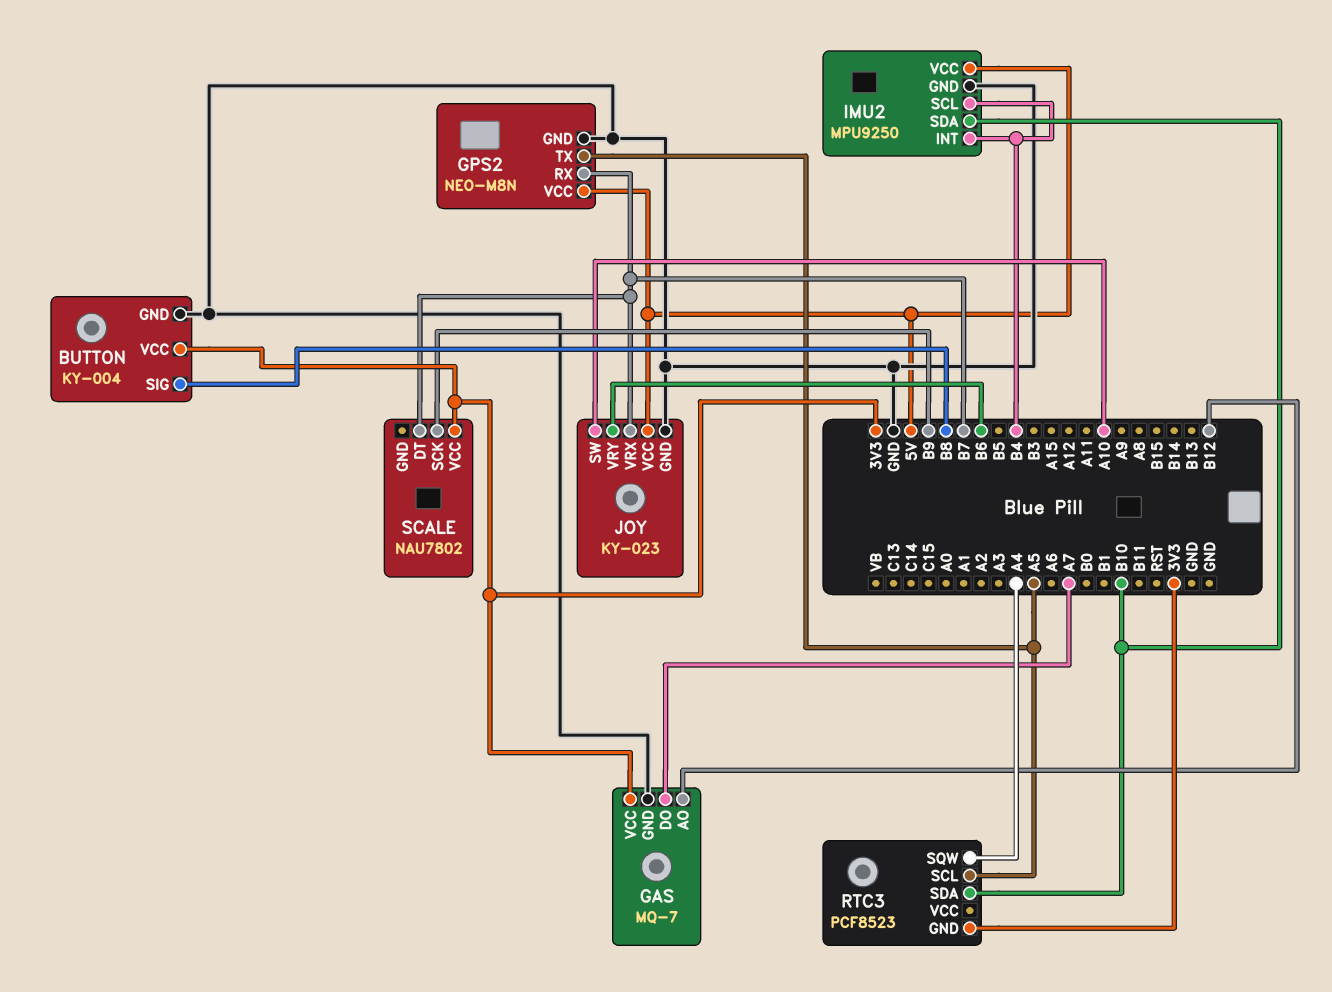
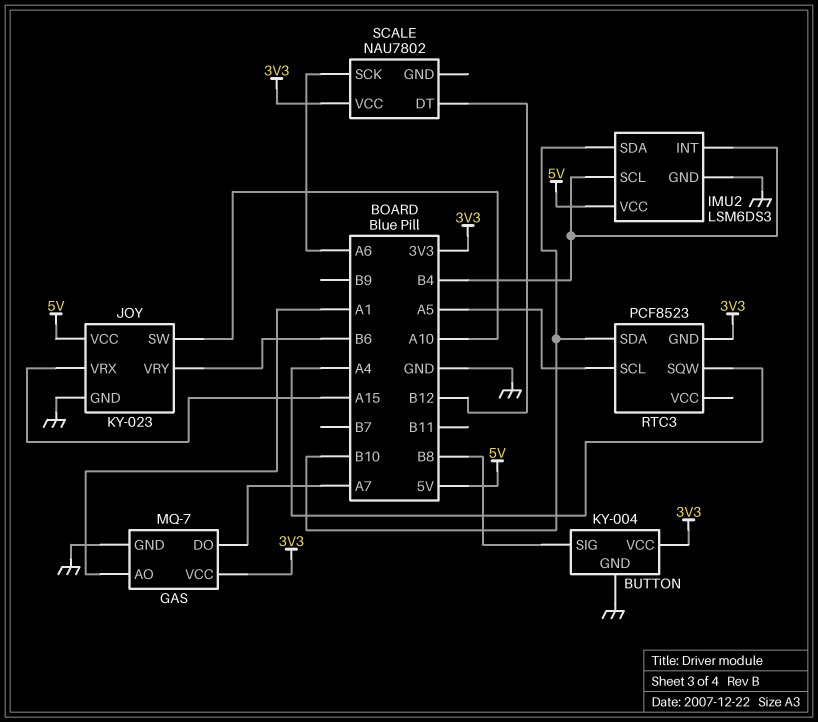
GAS pin AO: B12 -> A1
GPS2: NEO-M8N -> none
GPS2 pin GND: GND -> none
GPS2 pin RX: B7 -> none
GPS2 pin TX: A5 -> none
GPS2 pin VCC: 5V -> none
IMU2: MPU9250 -> LSM6DS3
JOY pin VRX: B7 -> A15
SCALE pin DT: B7 -> B12
SCALE pin SCK: B9 -> A6

